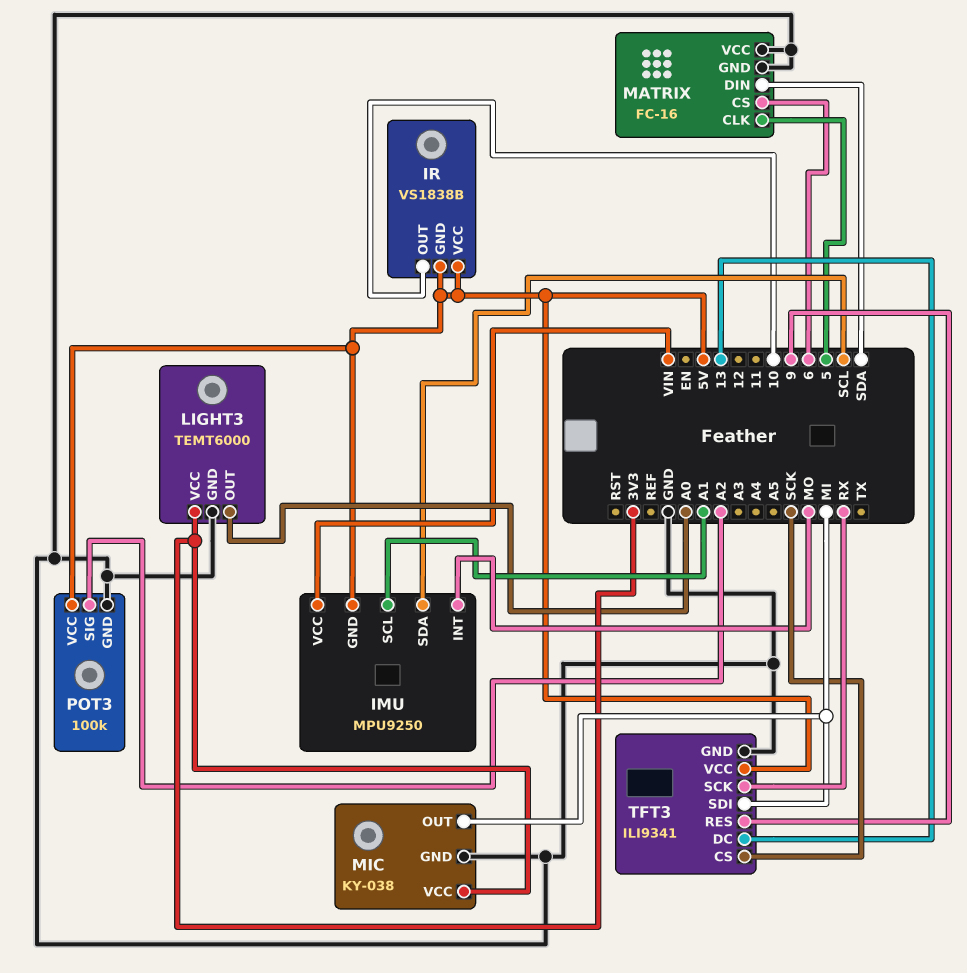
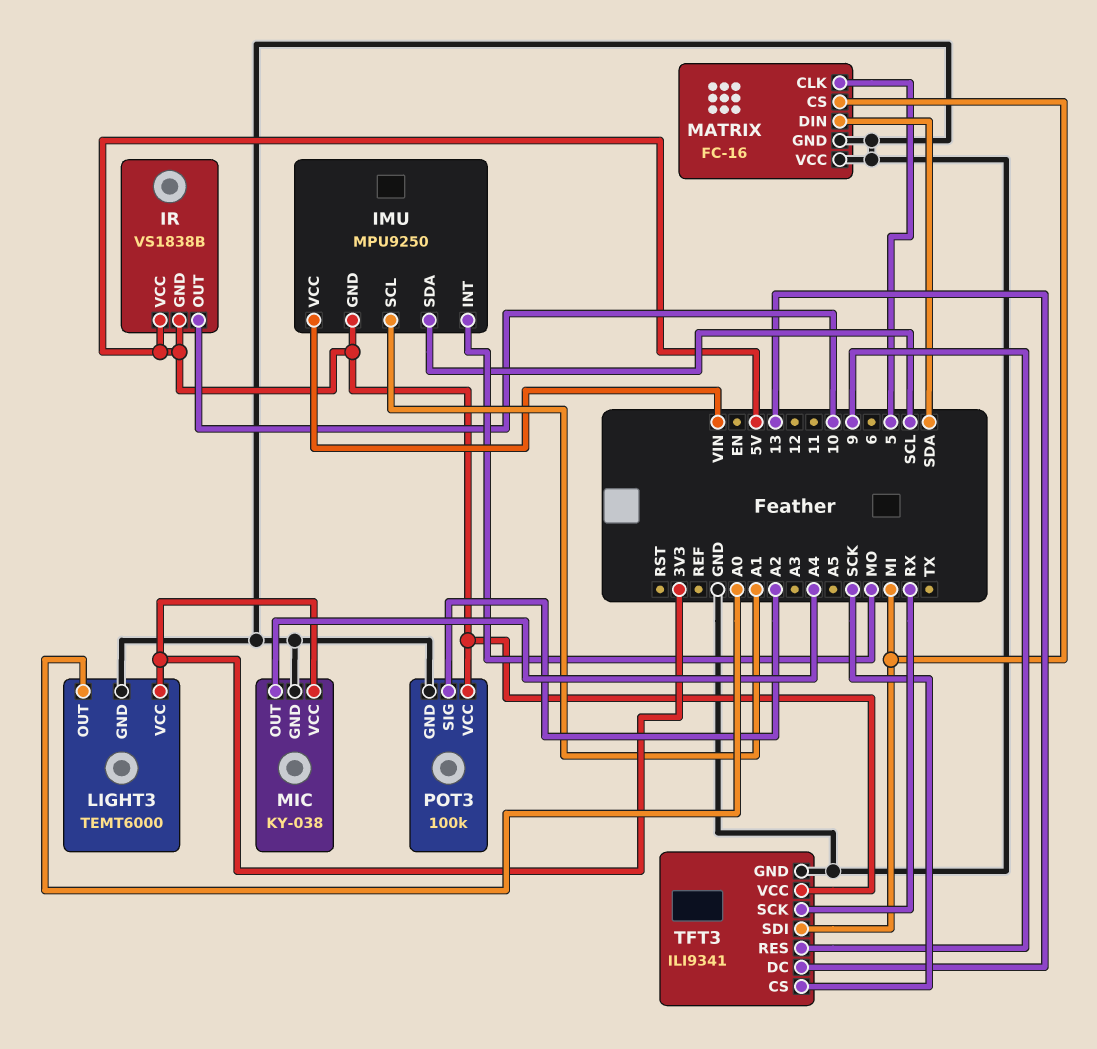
MATRIX pin CS: 6 -> MI
MIC pin OUT: MI -> A4

